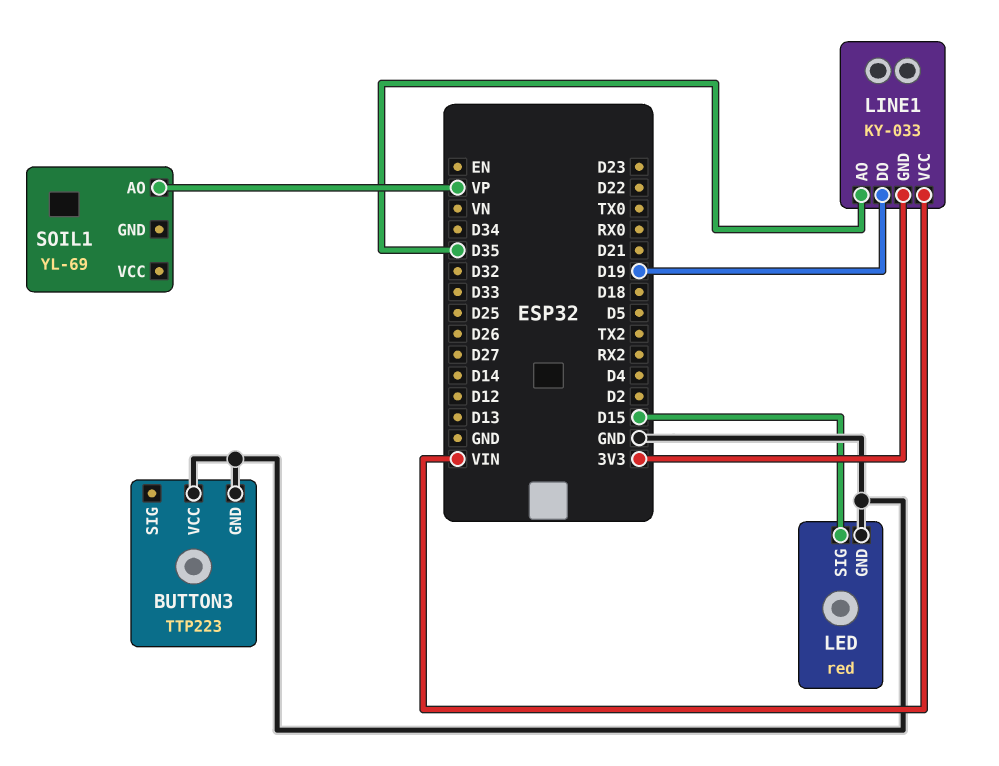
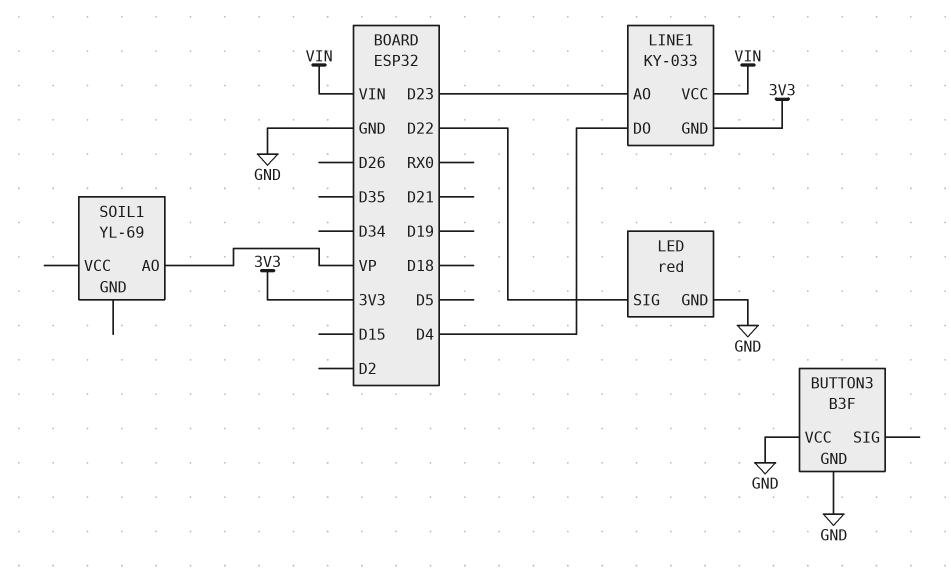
BUTTON3: TTP223 -> B3F
LED pin SIG: D15 -> D22
LINE1 pin AO: D35 -> D23
LINE1 pin DO: D19 -> D4

